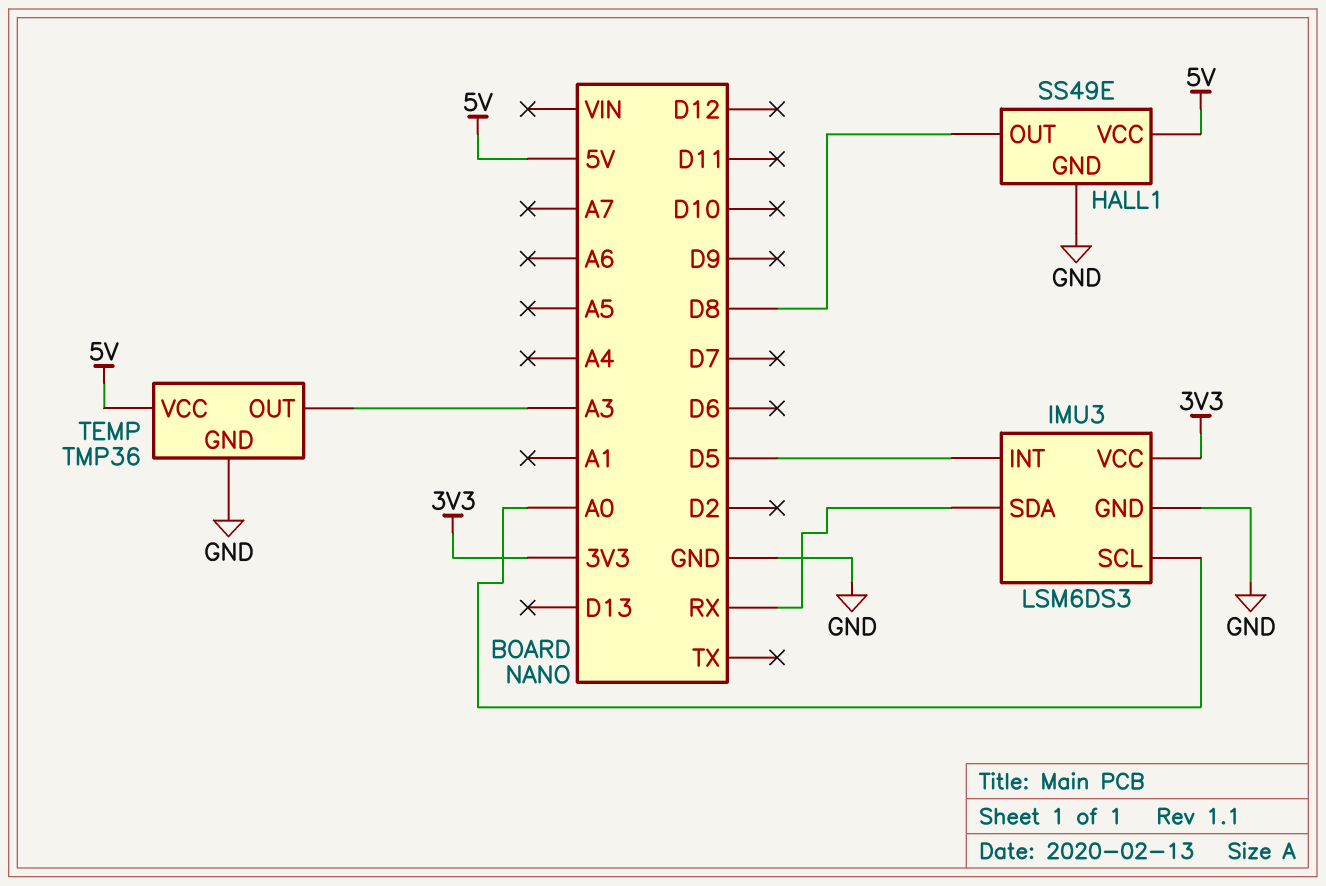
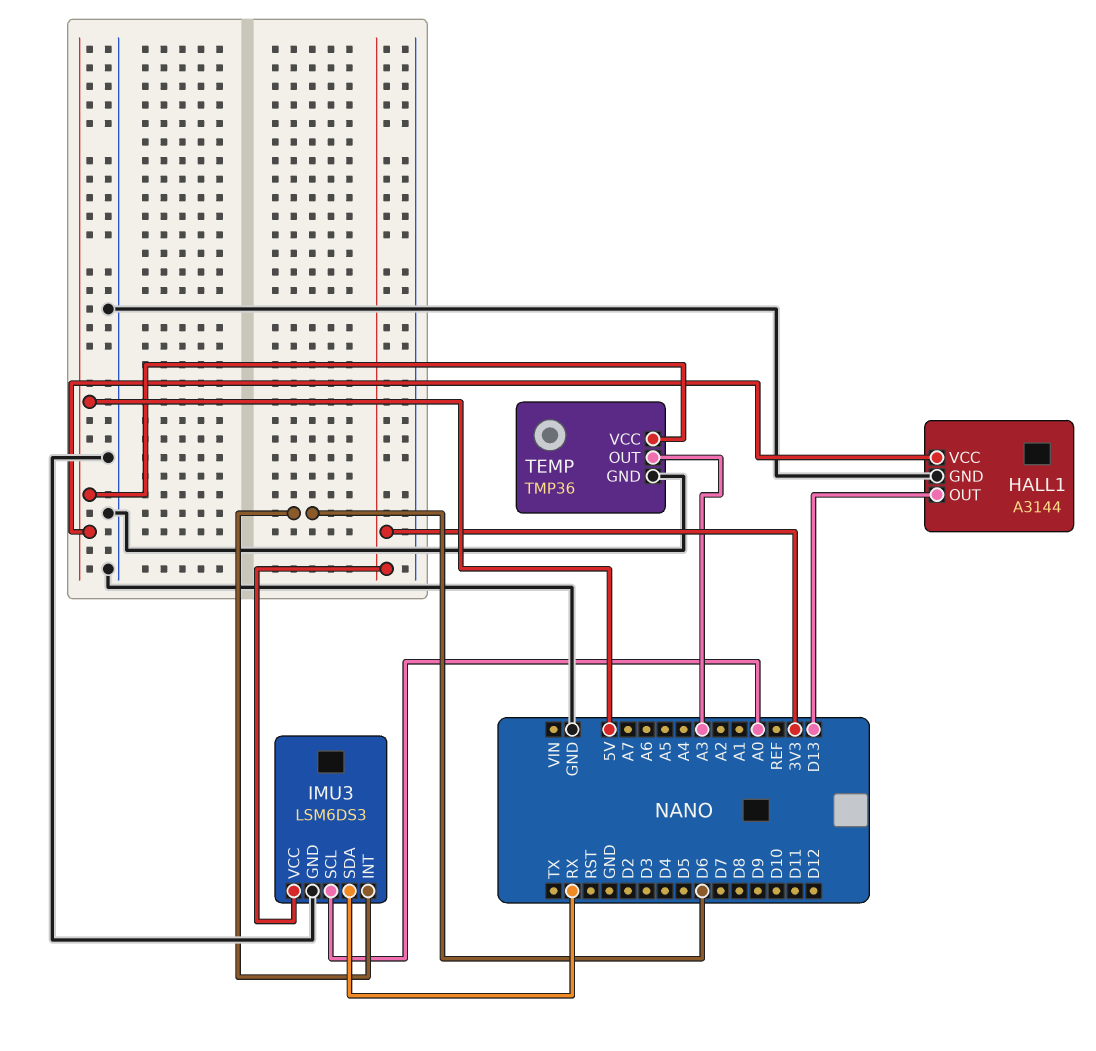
HALL1: SS49E -> A3144
HALL1 pin OUT: D8 -> D13
IMU3 pin INT: D5 -> D6

